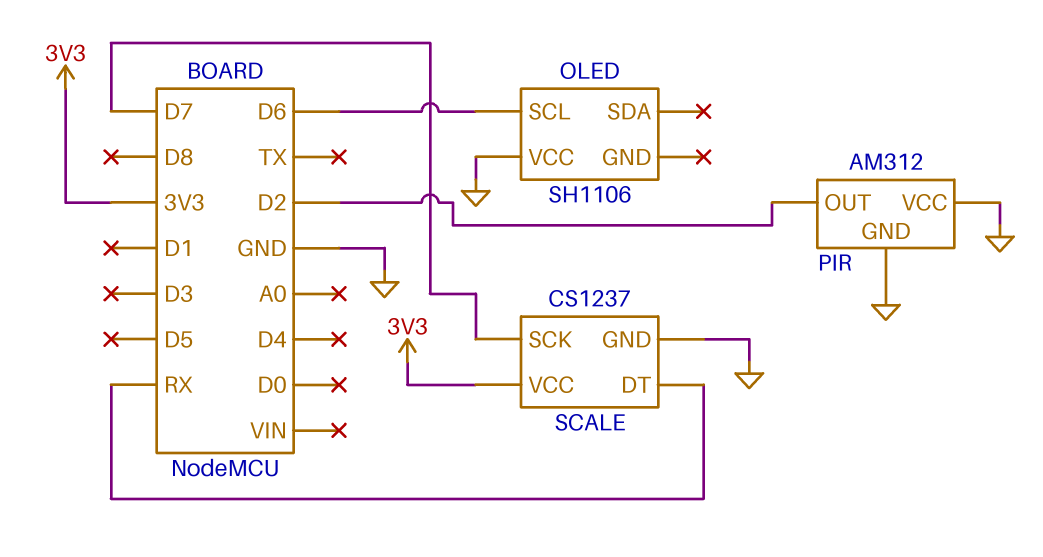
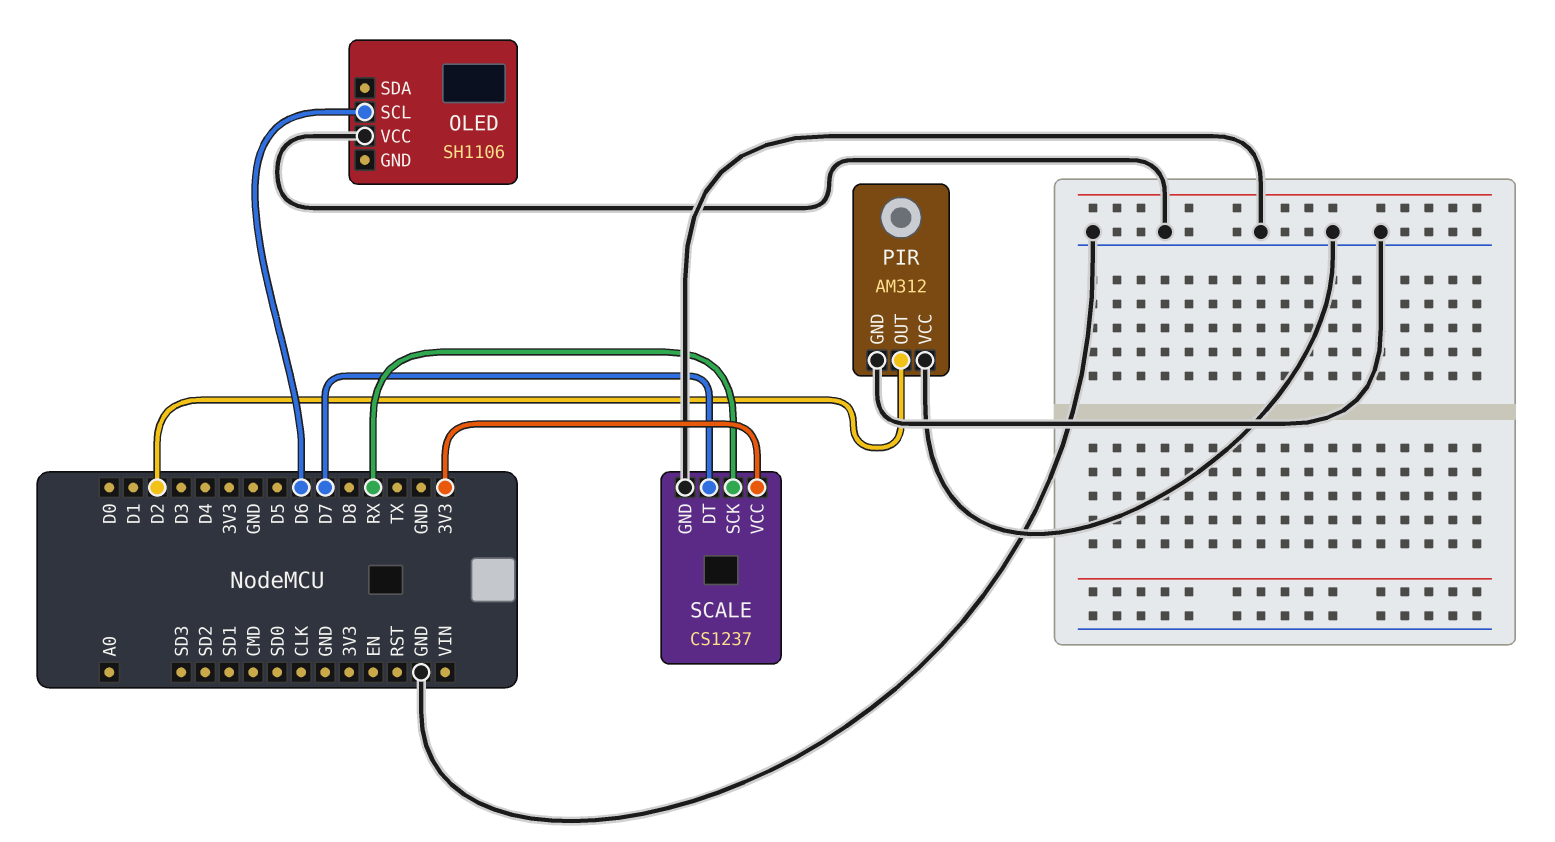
SCALE pin DT: RX -> D7
SCALE pin SCK: D7 -> RX

